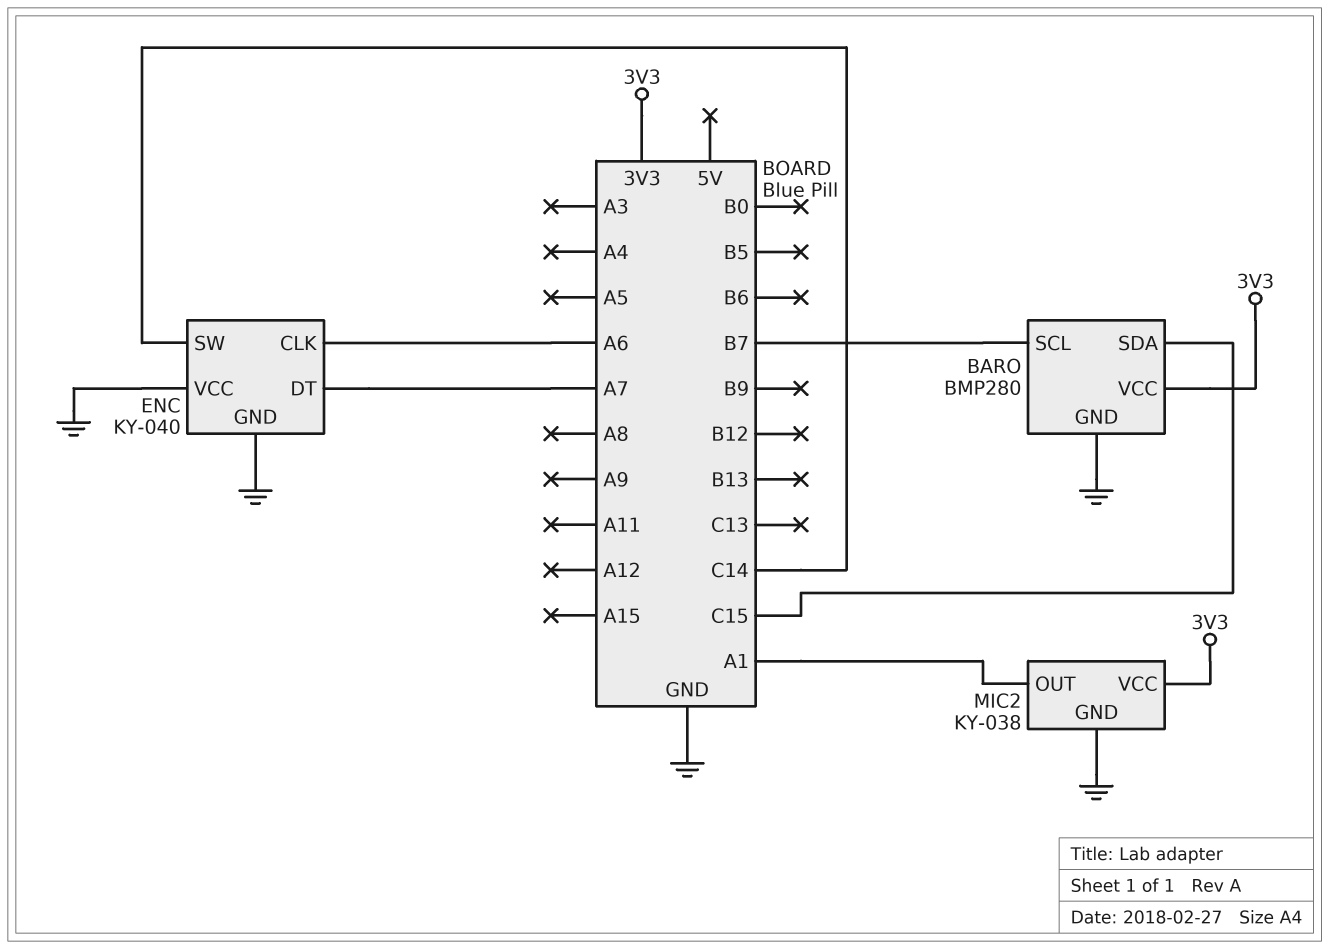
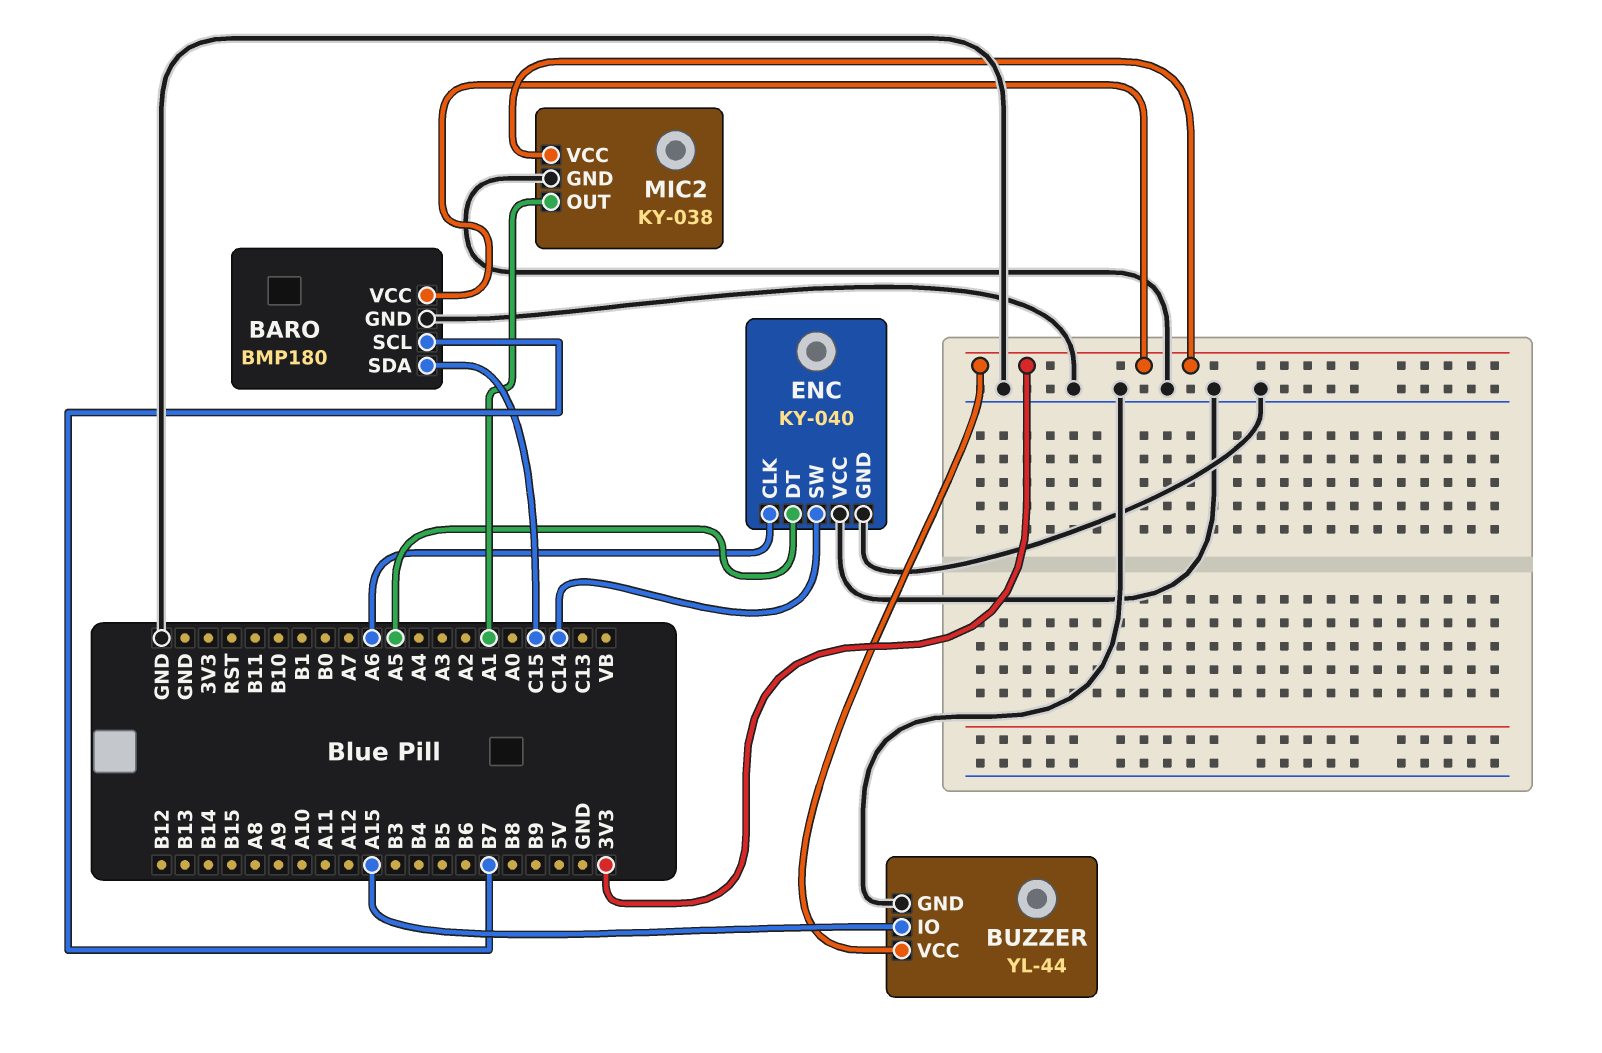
BARO: BMP280 -> BMP180
BUZZER: none -> YL-44
BUZZER pin GND: none -> GND
BUZZER pin IO: none -> A15
BUZZER pin VCC: none -> 3V3
ENC pin DT: A7 -> A5

